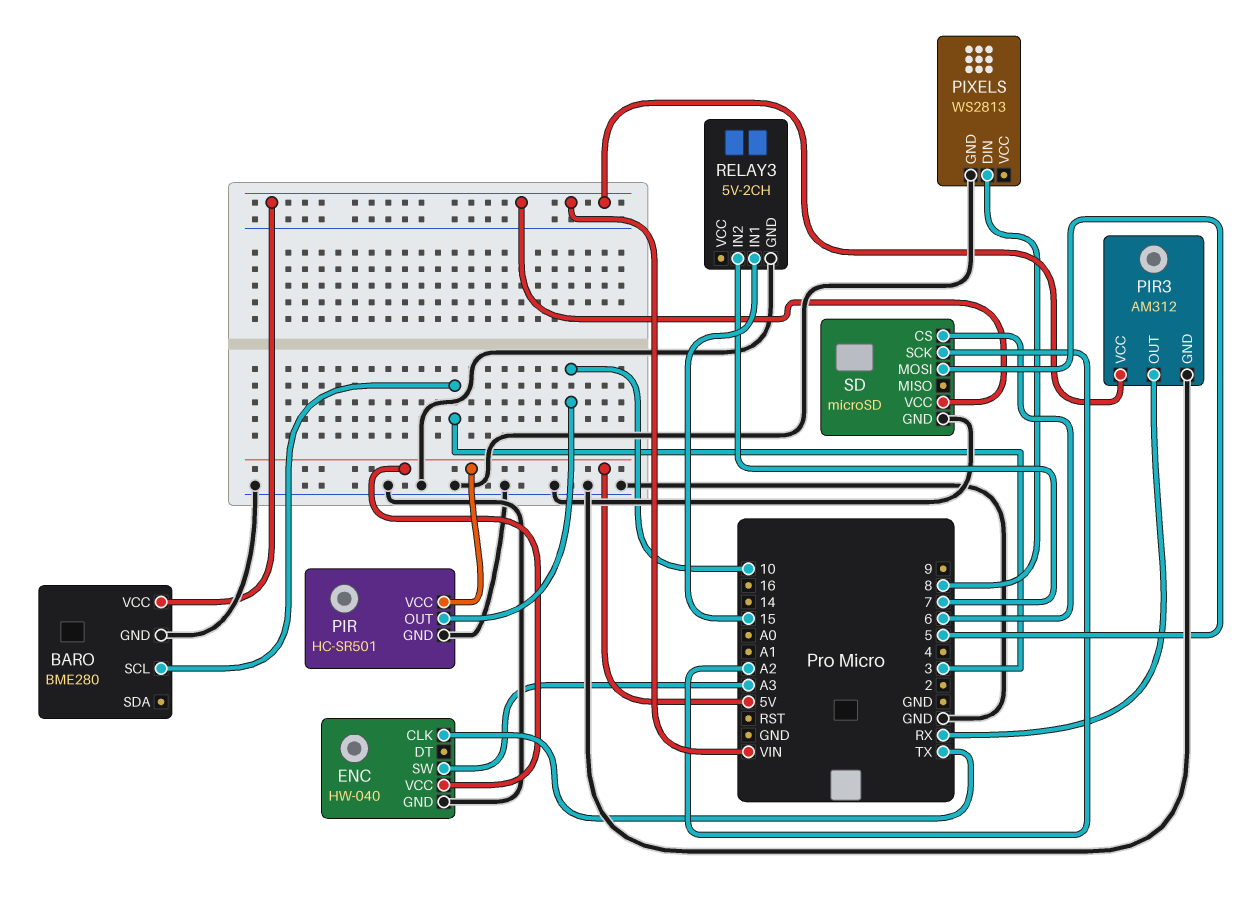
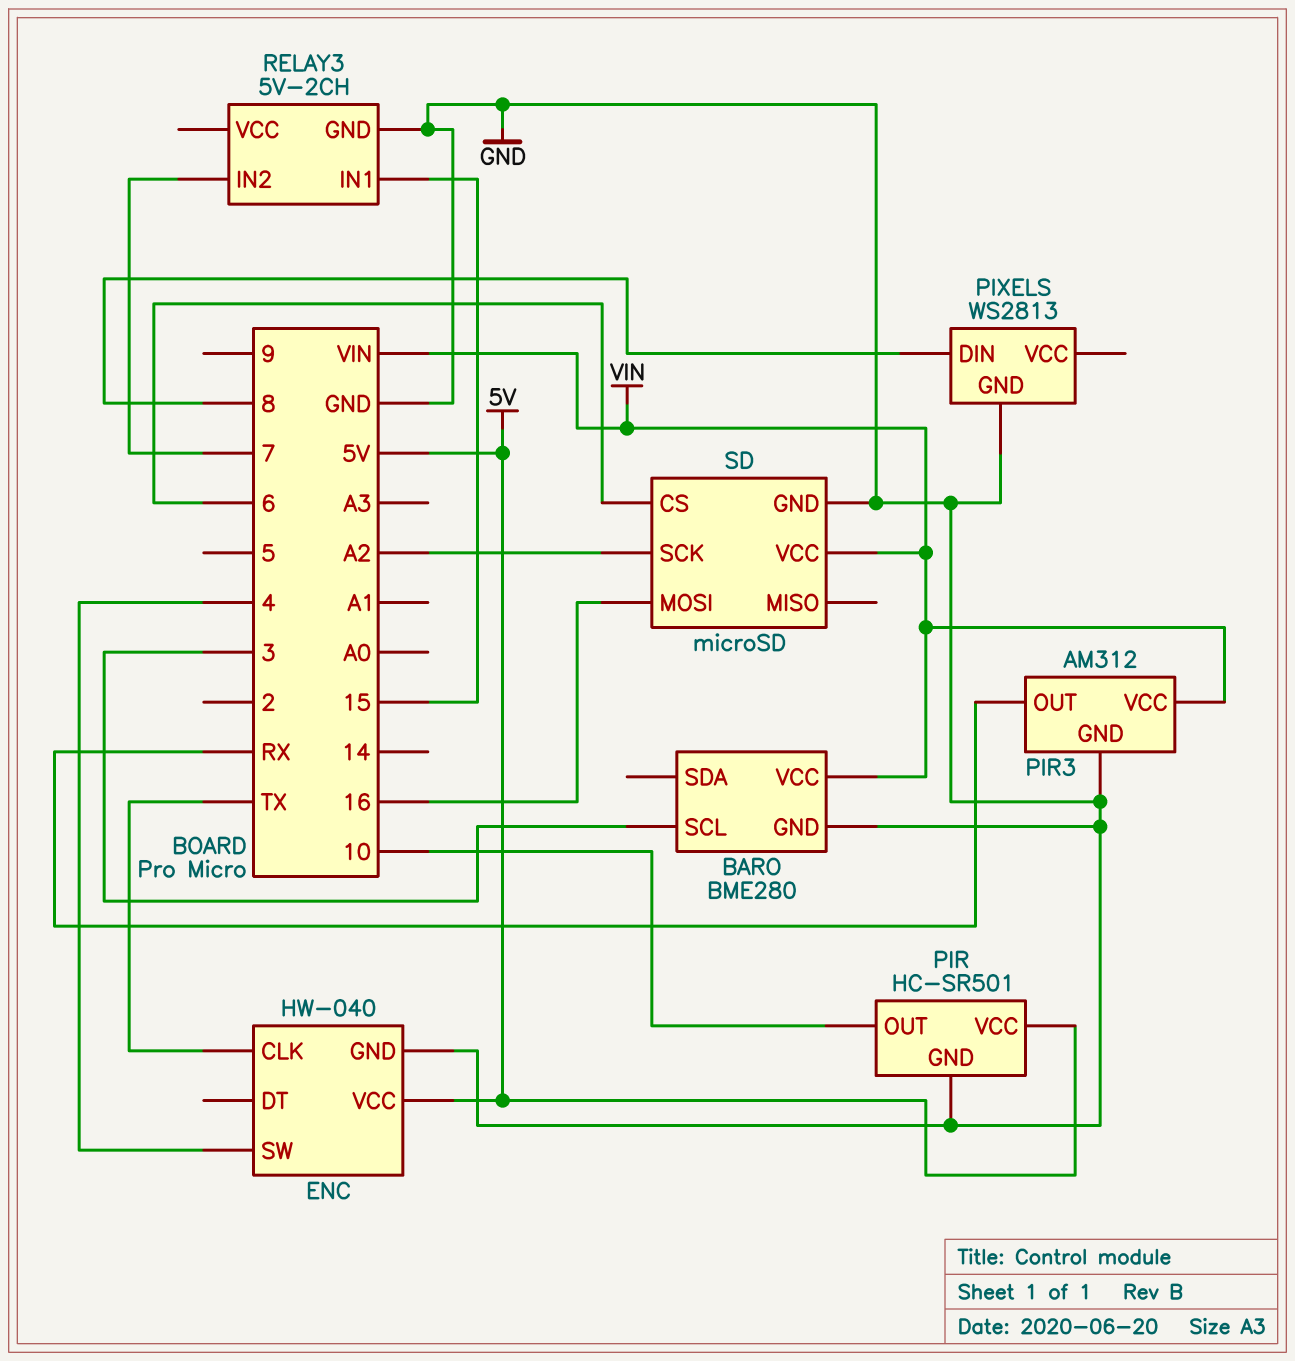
ENC pin SW: A3 -> 4
SD pin MOSI: 5 -> 16

